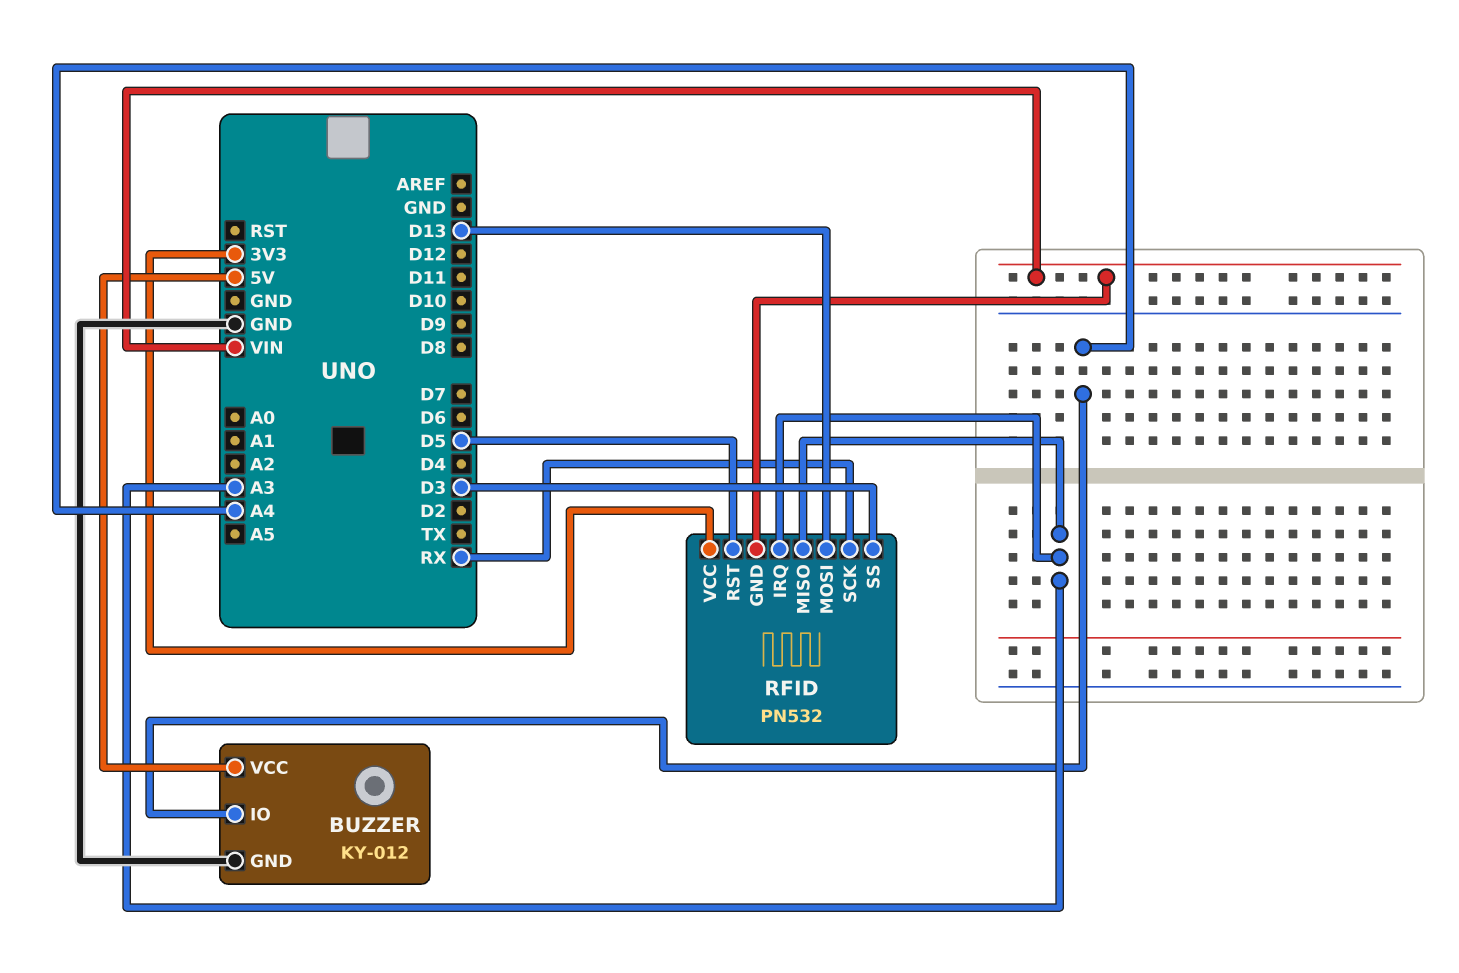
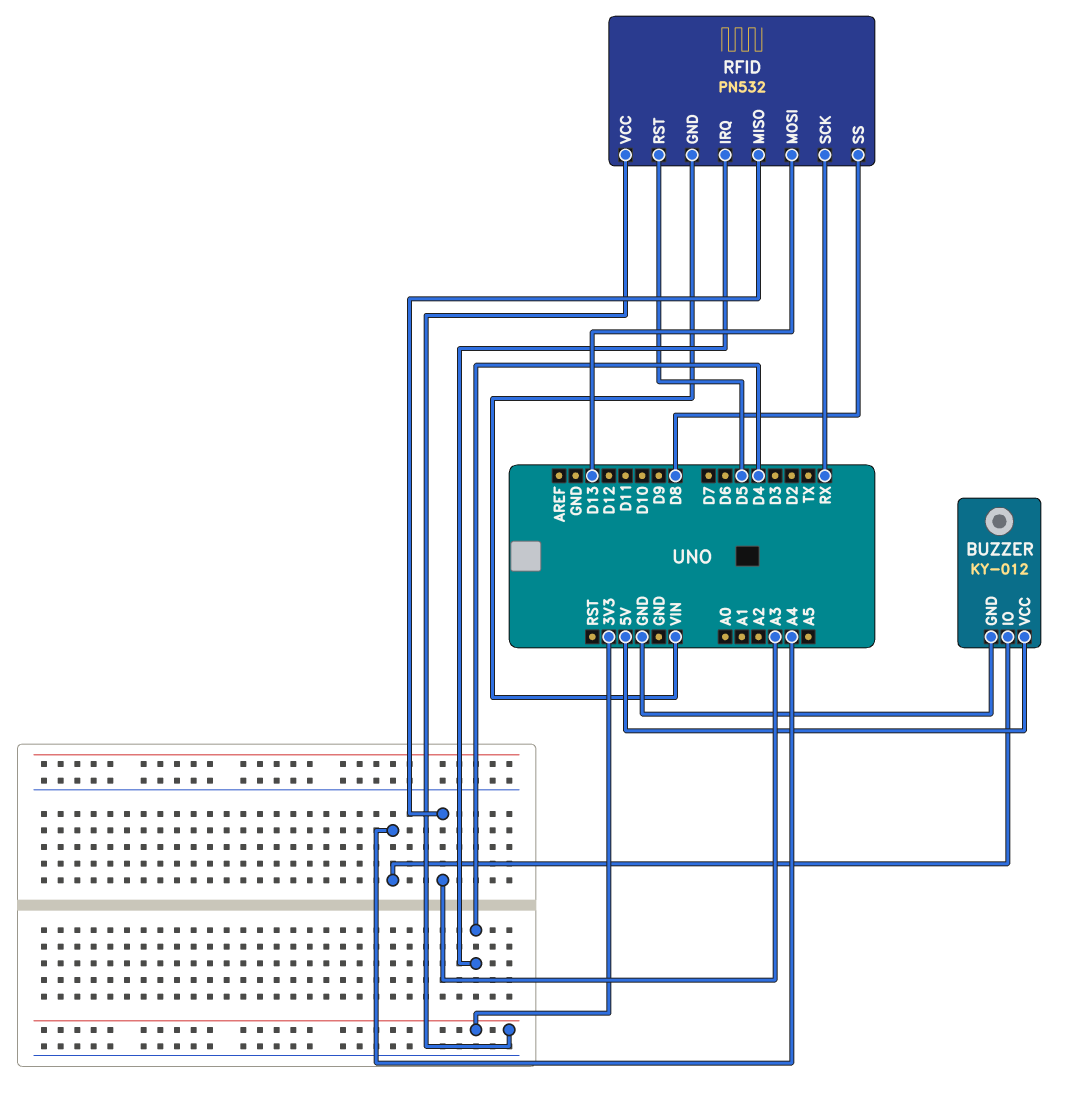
RFID pin IRQ: A3 -> D4
RFID pin SS: D3 -> D8

